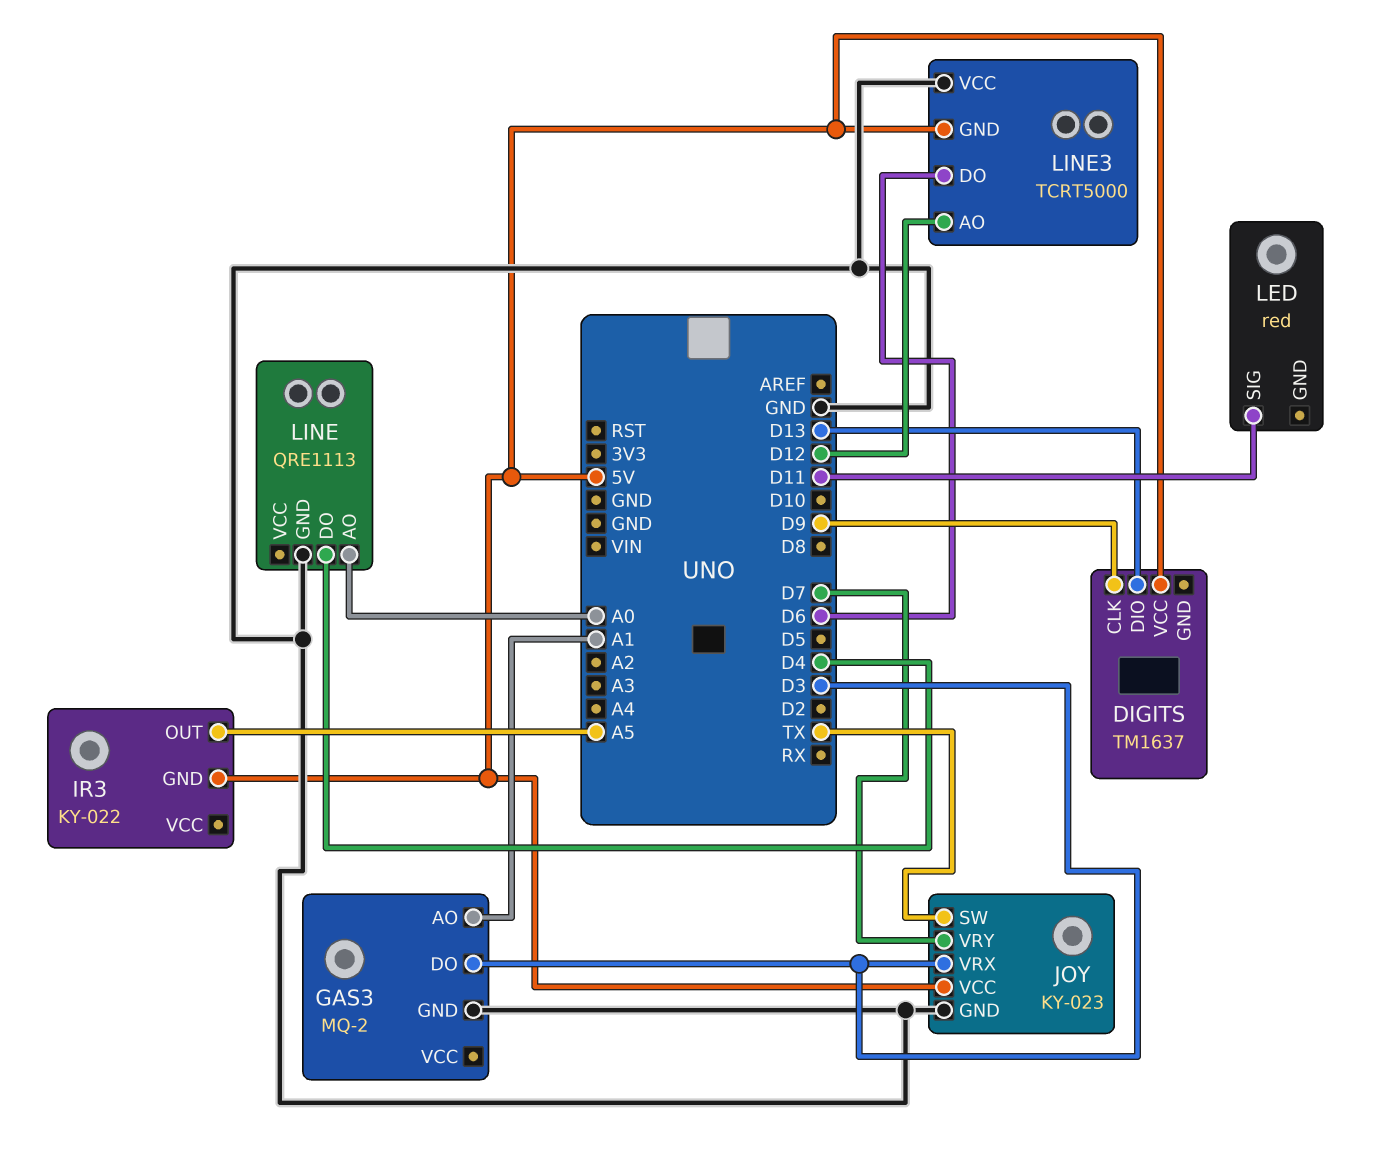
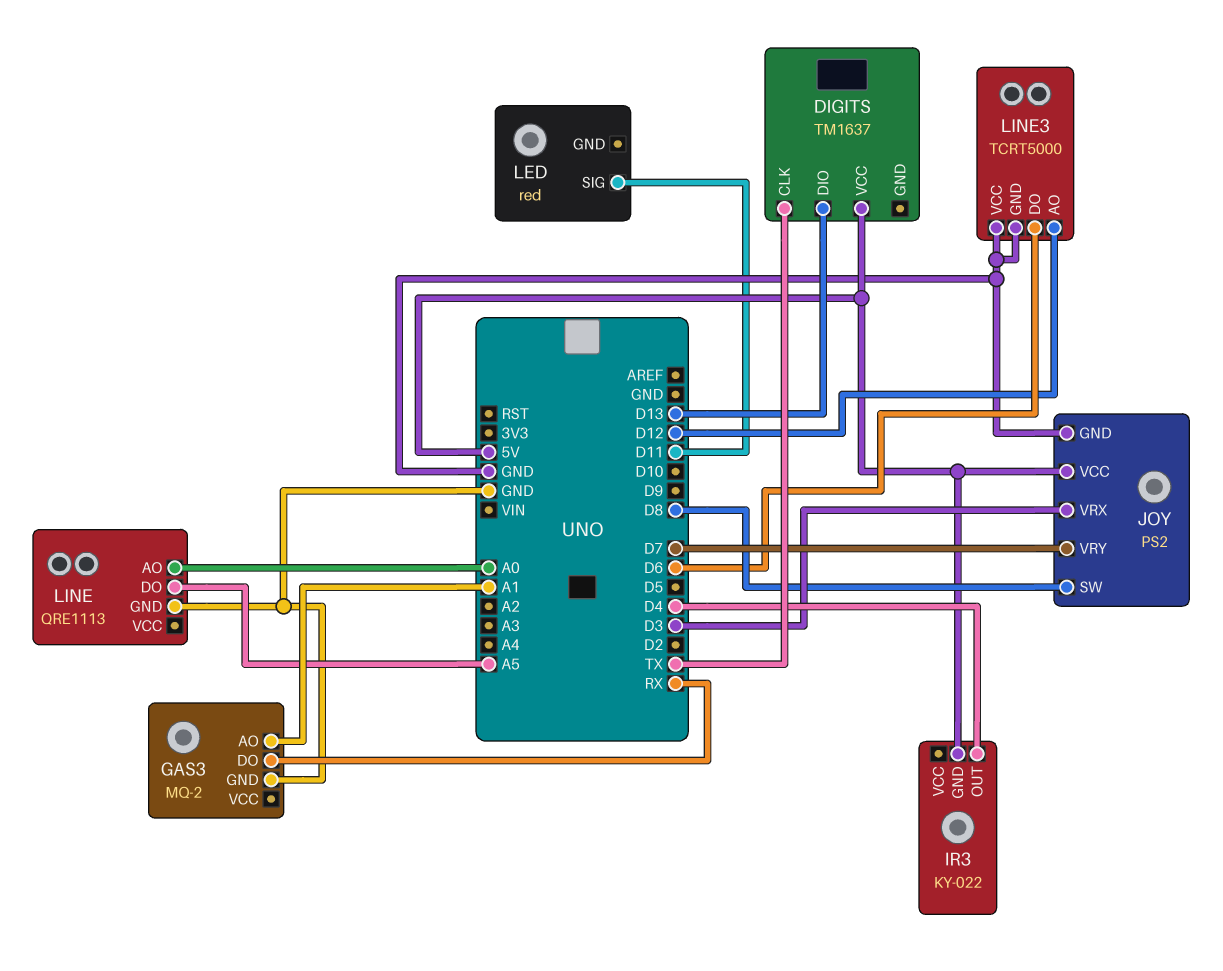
DIGITS pin CLK: D9 -> TX
GAS3 pin DO: D3 -> RX
IR3 pin OUT: A5 -> D4
JOY: KY-023 -> PS2
JOY pin SW: TX -> D8
LINE pin DO: D4 -> A5
LINE3 pin GND: 5V -> GND

